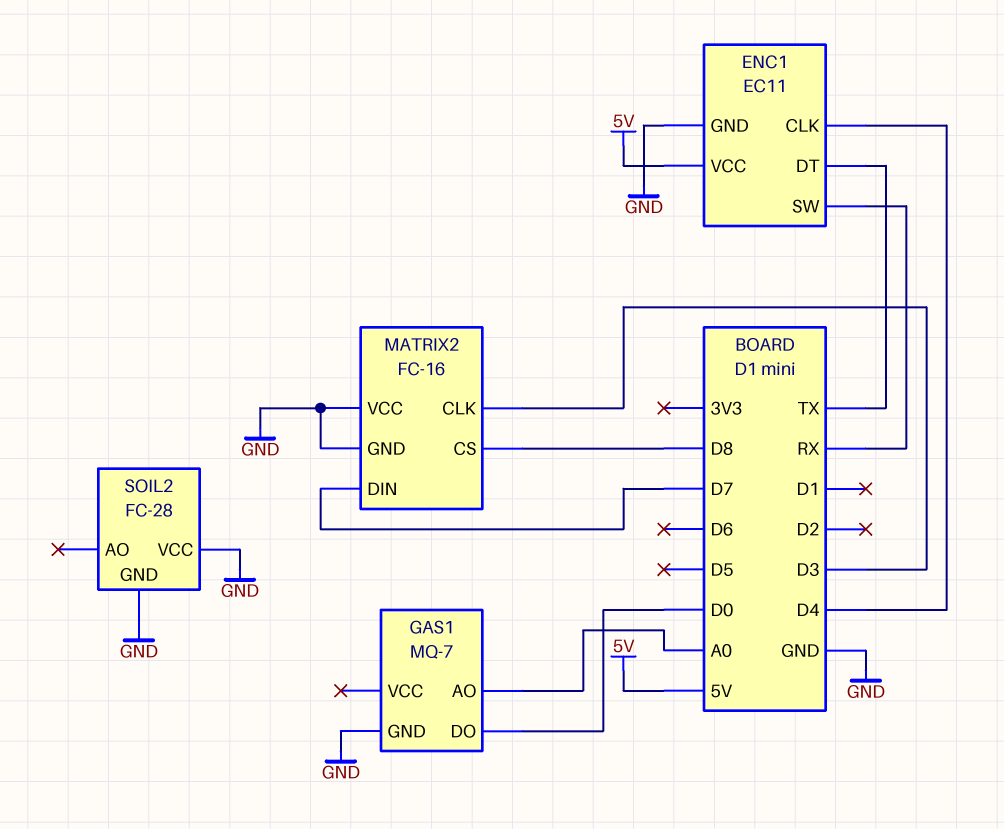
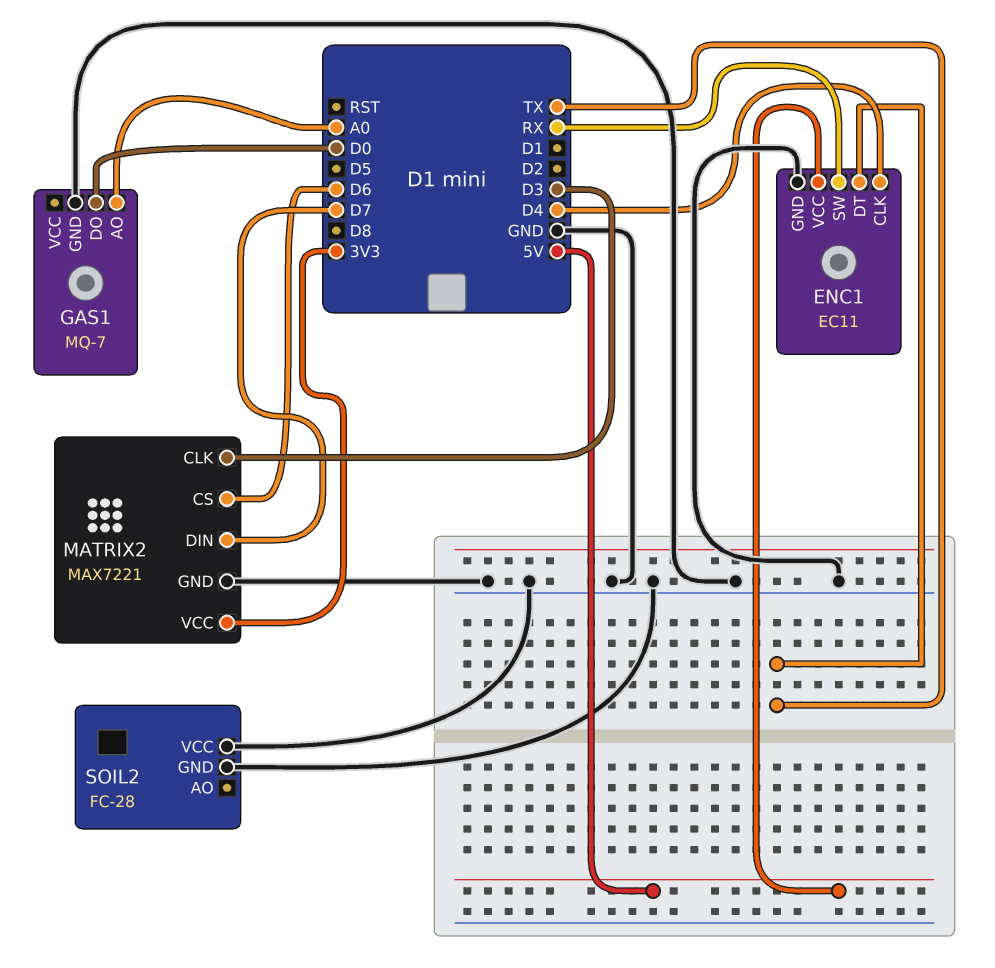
MATRIX2: FC-16 -> MAX7221
MATRIX2 pin CS: D8 -> D6
MATRIX2 pin VCC: GND -> 3V3

